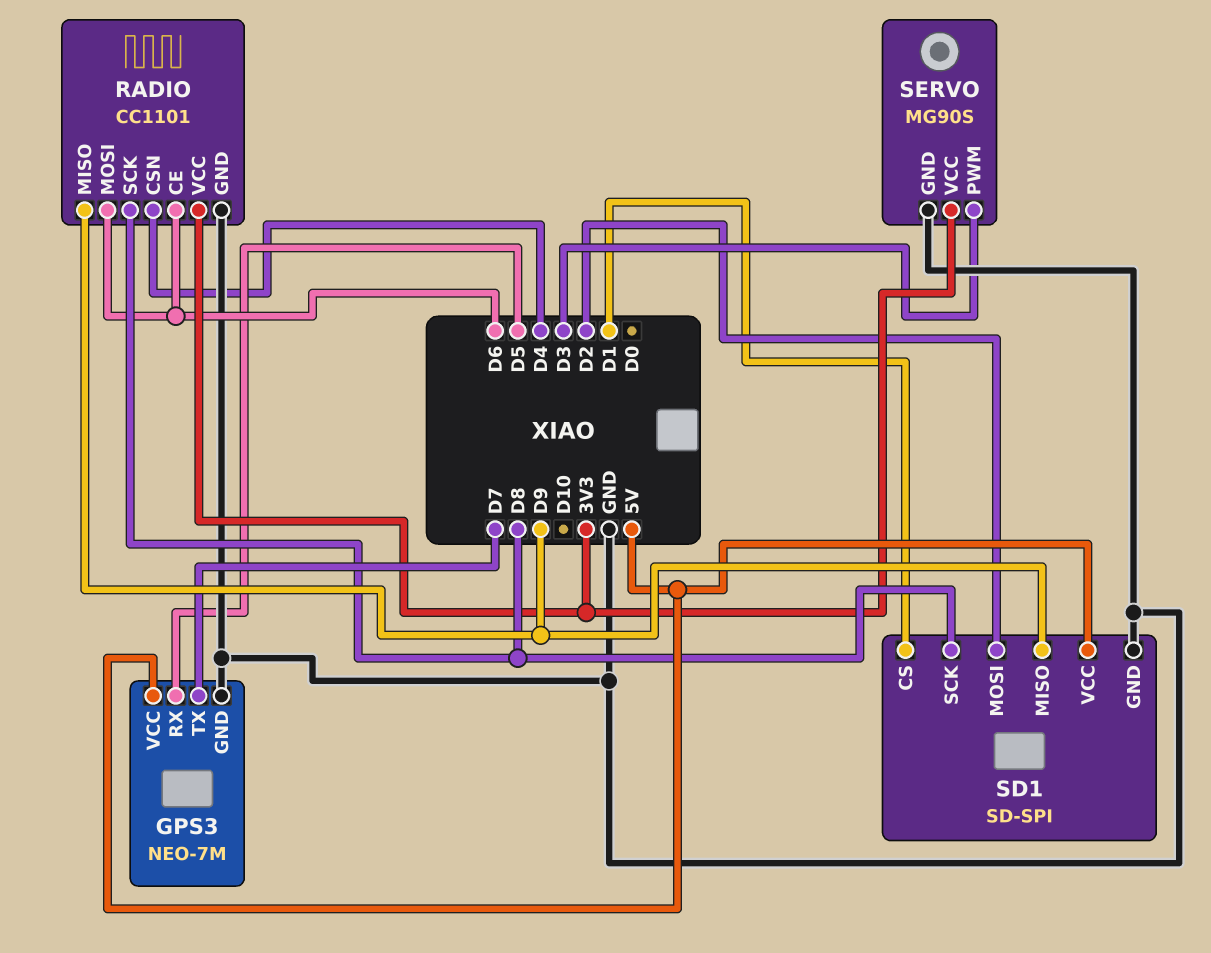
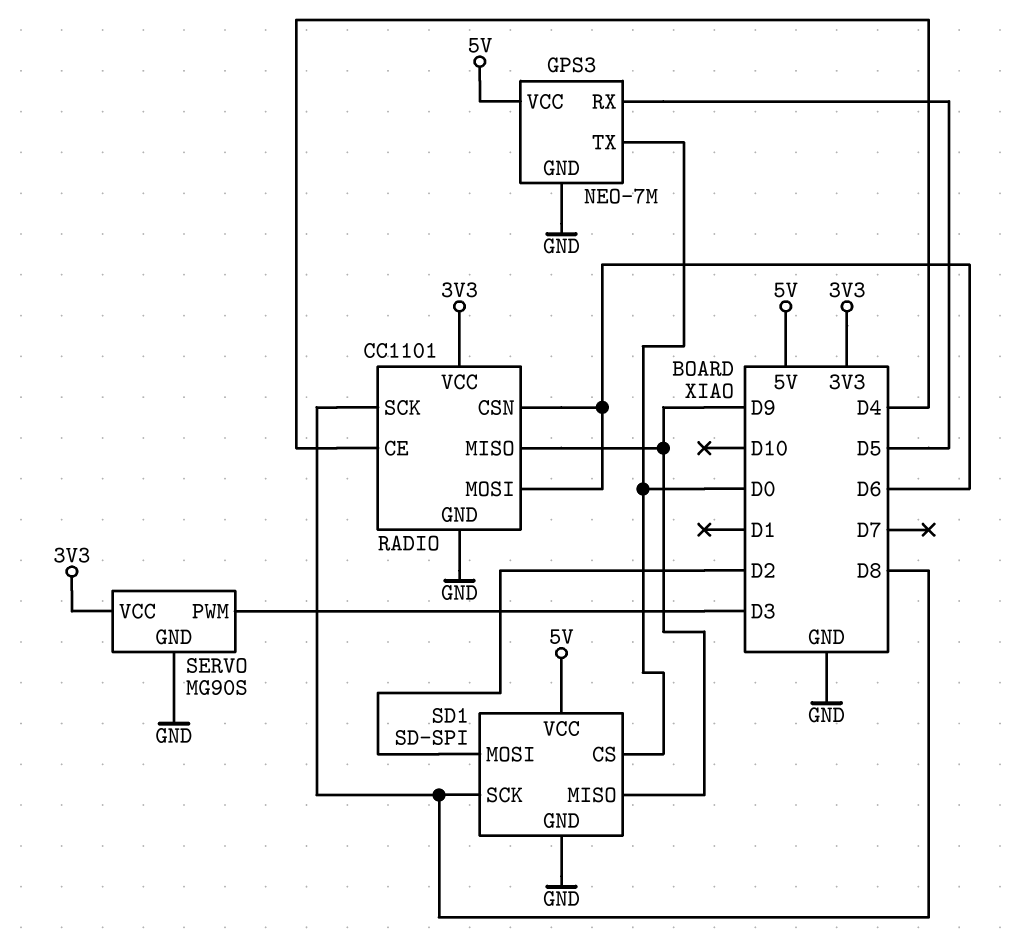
GPS3 pin TX: D7 -> D0
RADIO pin CE: D6 -> D4
RADIO pin CSN: D4 -> D6
SD1 pin CS: D1 -> D0

